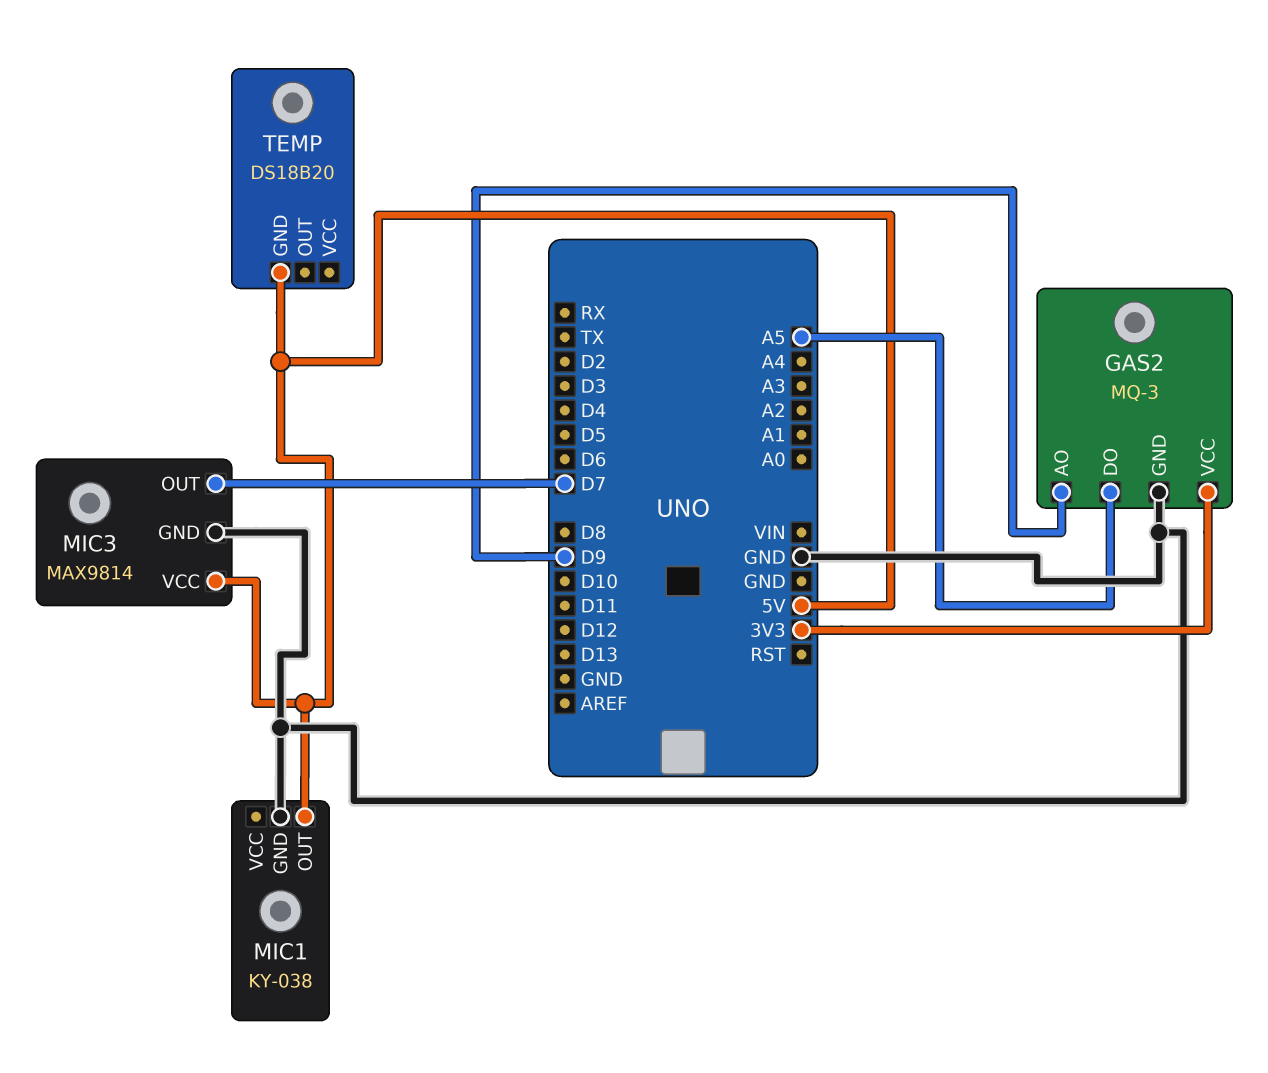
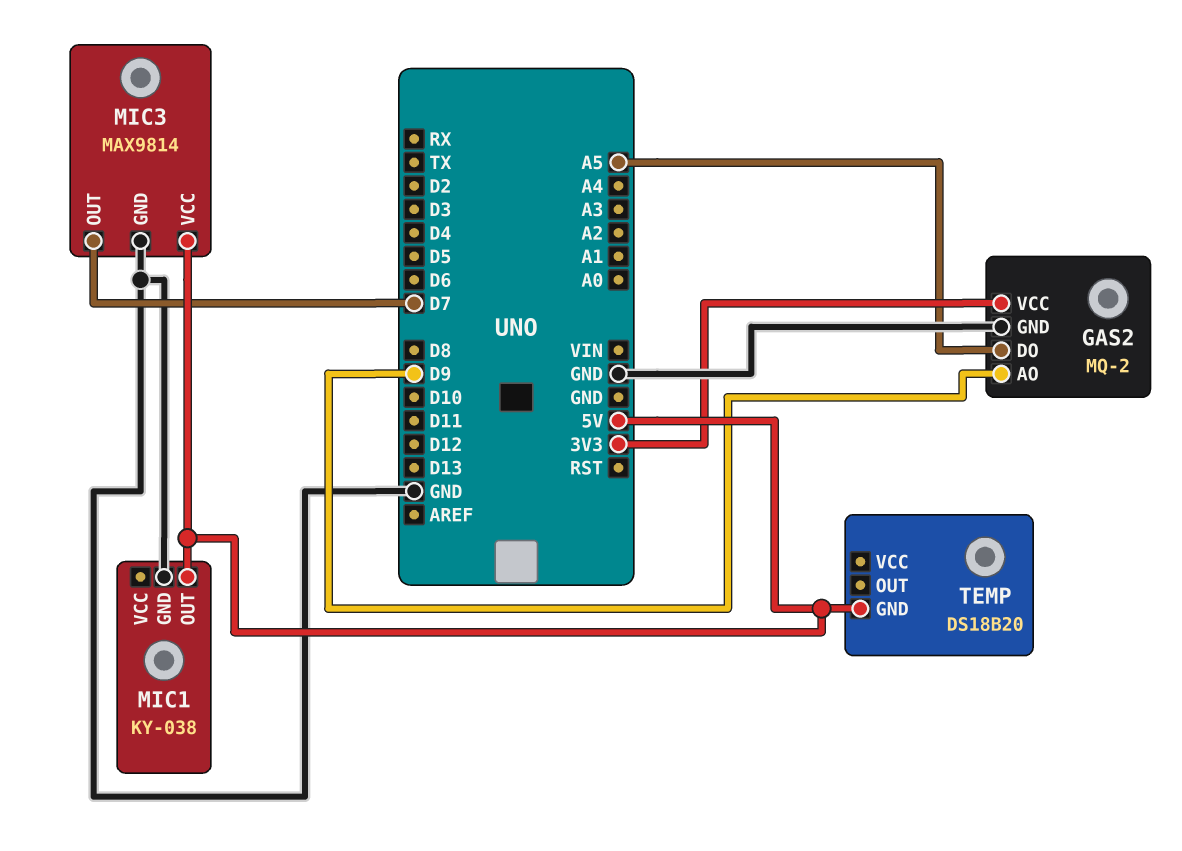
GAS2: MQ-3 -> MQ-2

